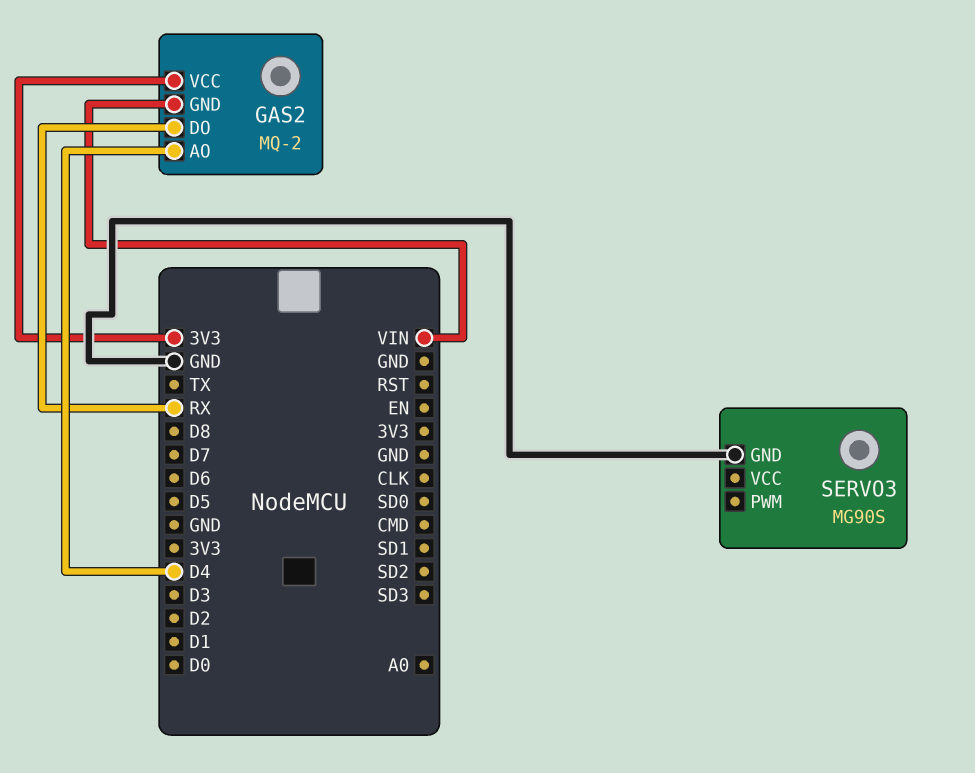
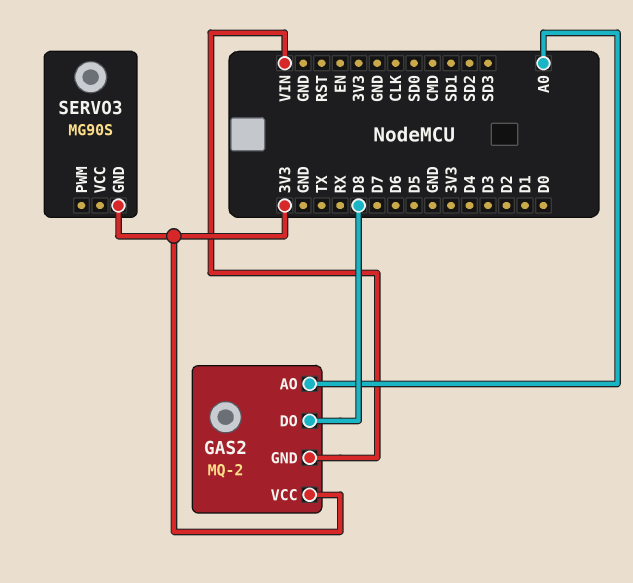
GAS2 pin AO: D4 -> A0
GAS2 pin DO: RX -> D8
SERVO3 pin GND: GND -> 3V3

